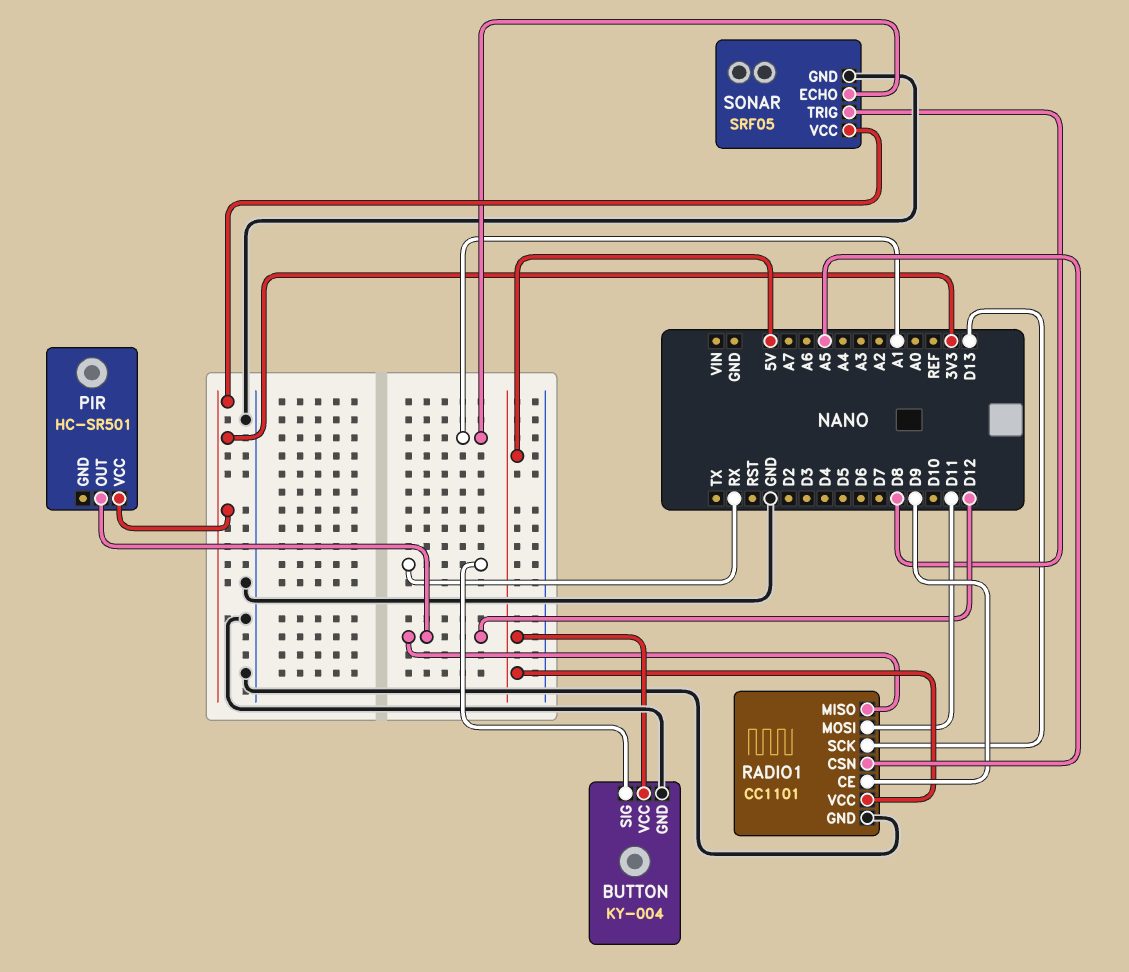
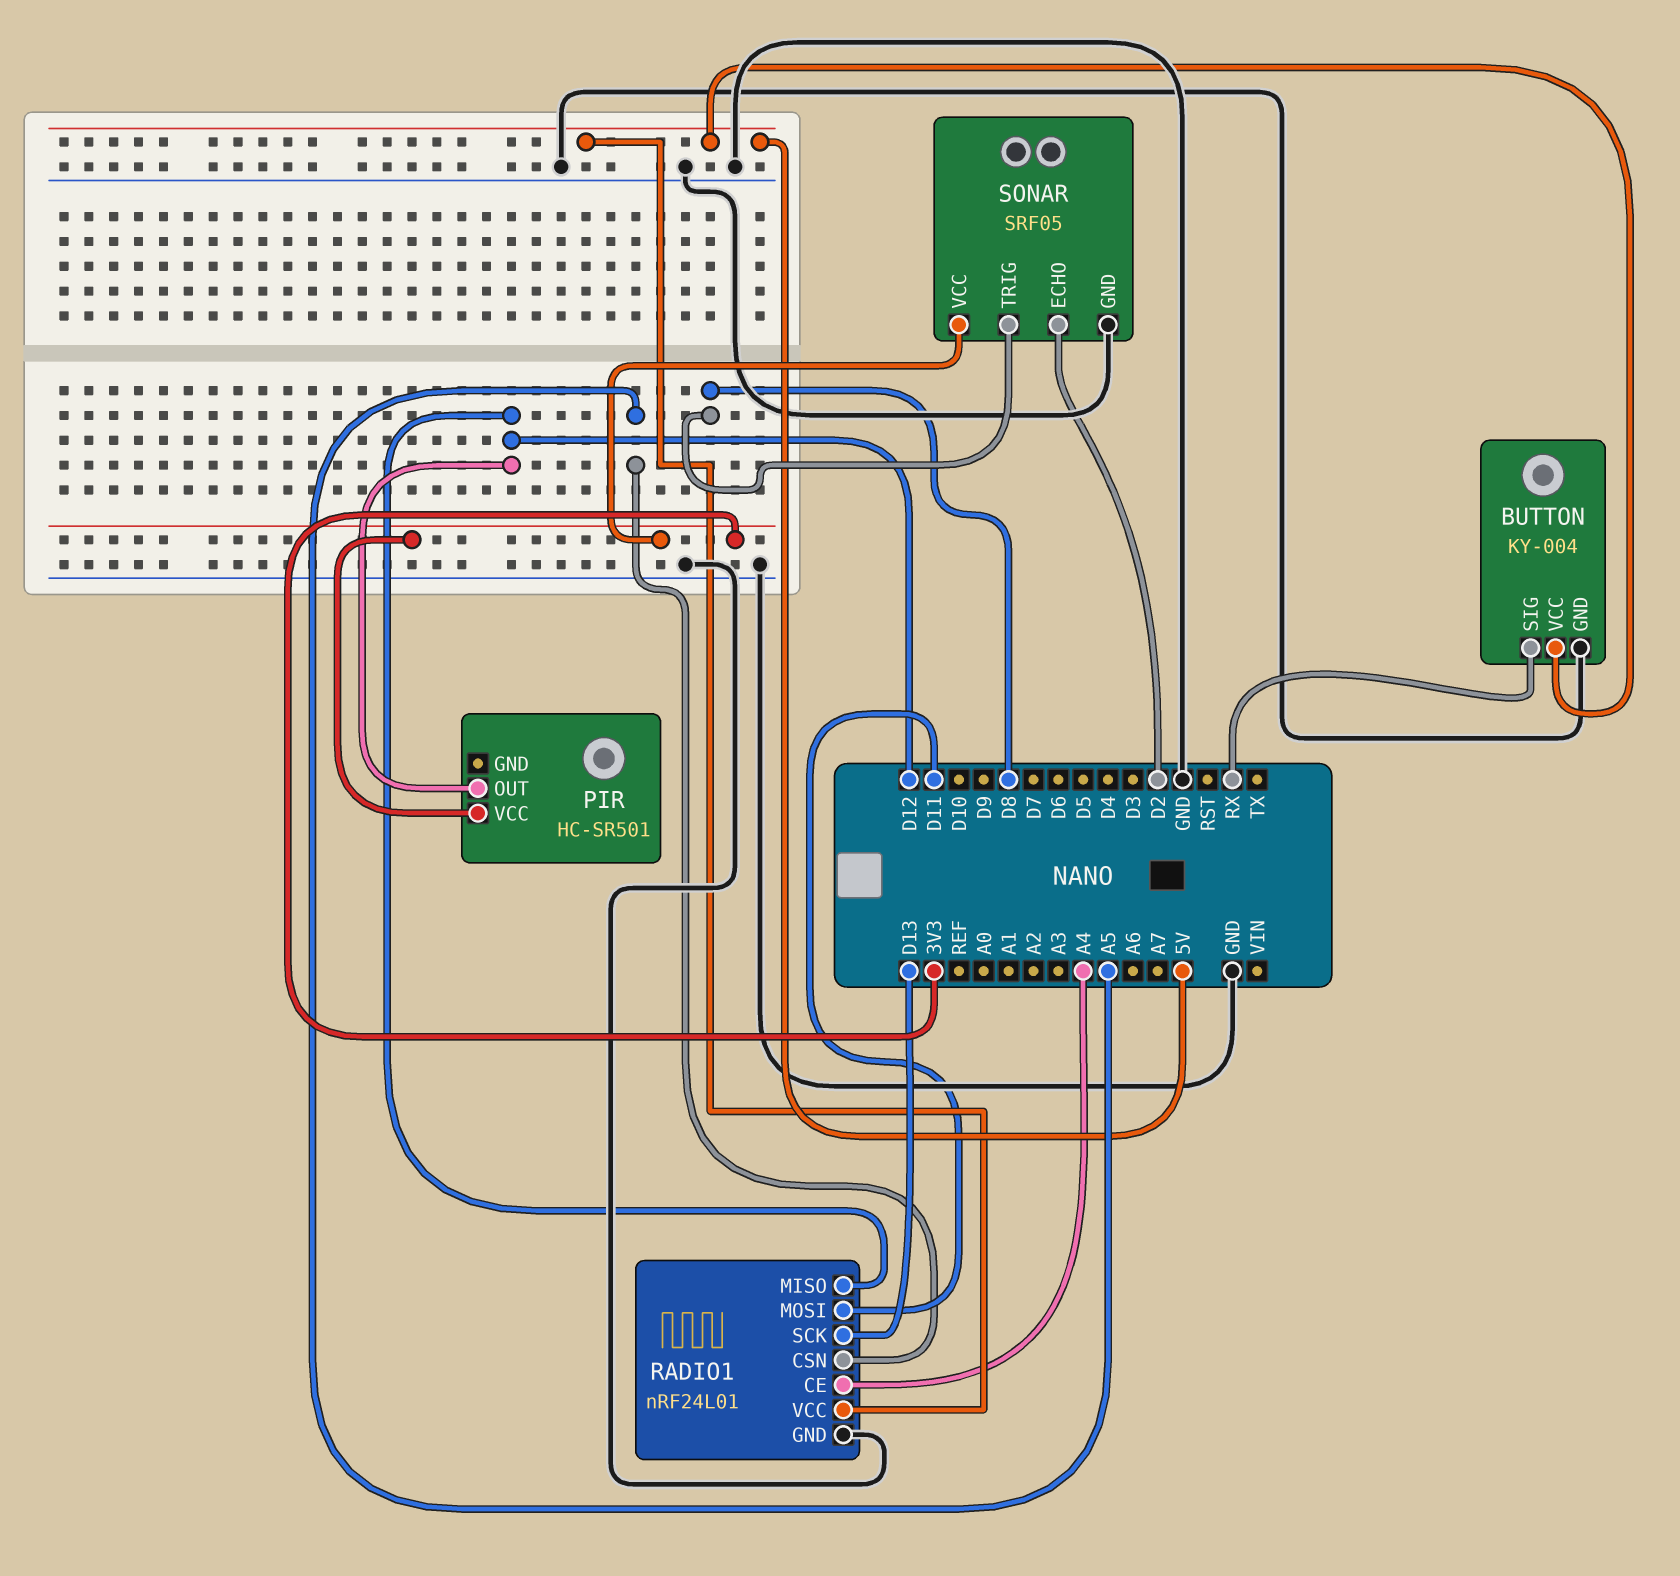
RADIO1: CC1101 -> nRF24L01
RADIO1 pin CE: D9 -> A4
SONAR pin ECHO: A1 -> D2

